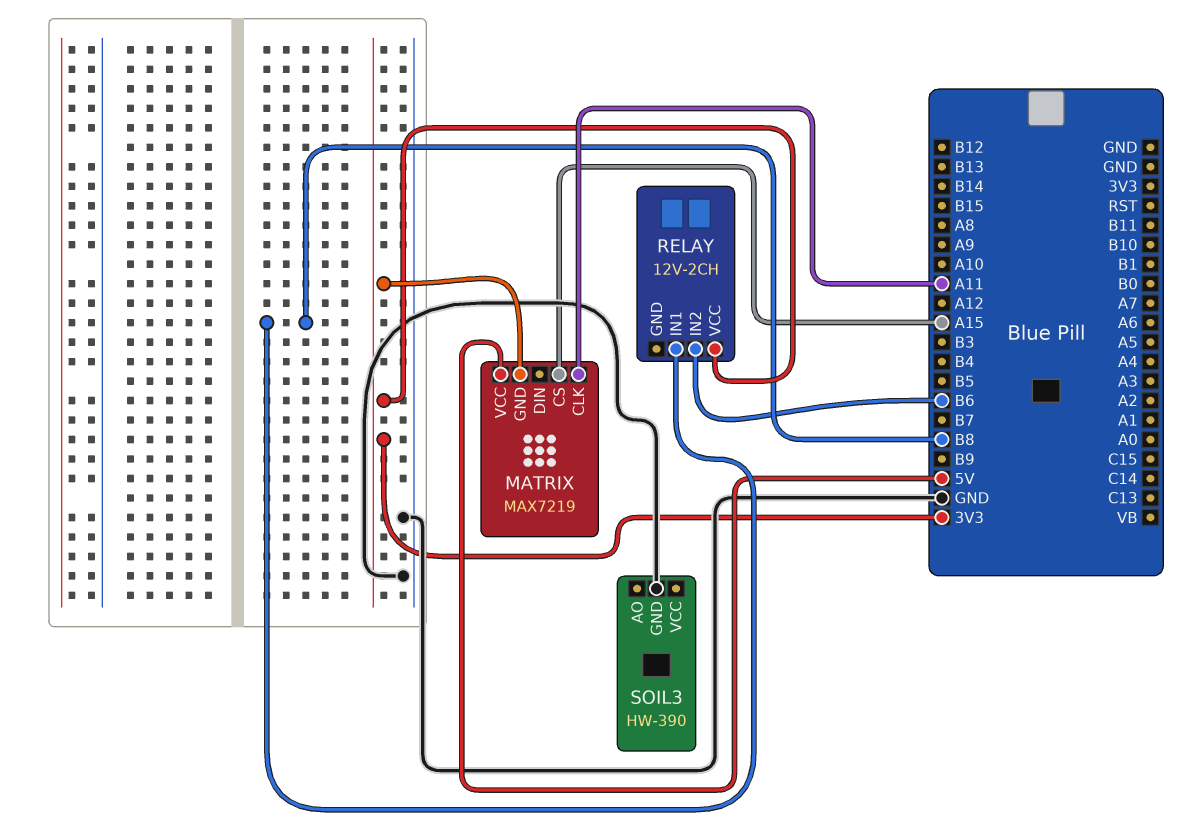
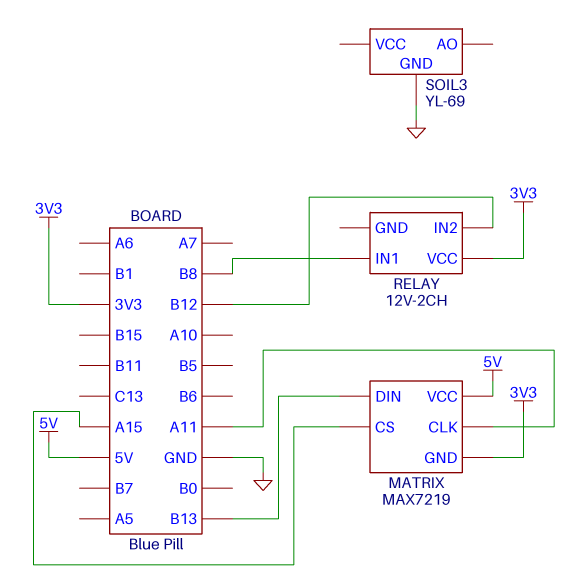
MATRIX pin DIN: none -> B13
RELAY pin IN2: B6 -> B12
SOIL3: HW-390 -> YL-69

